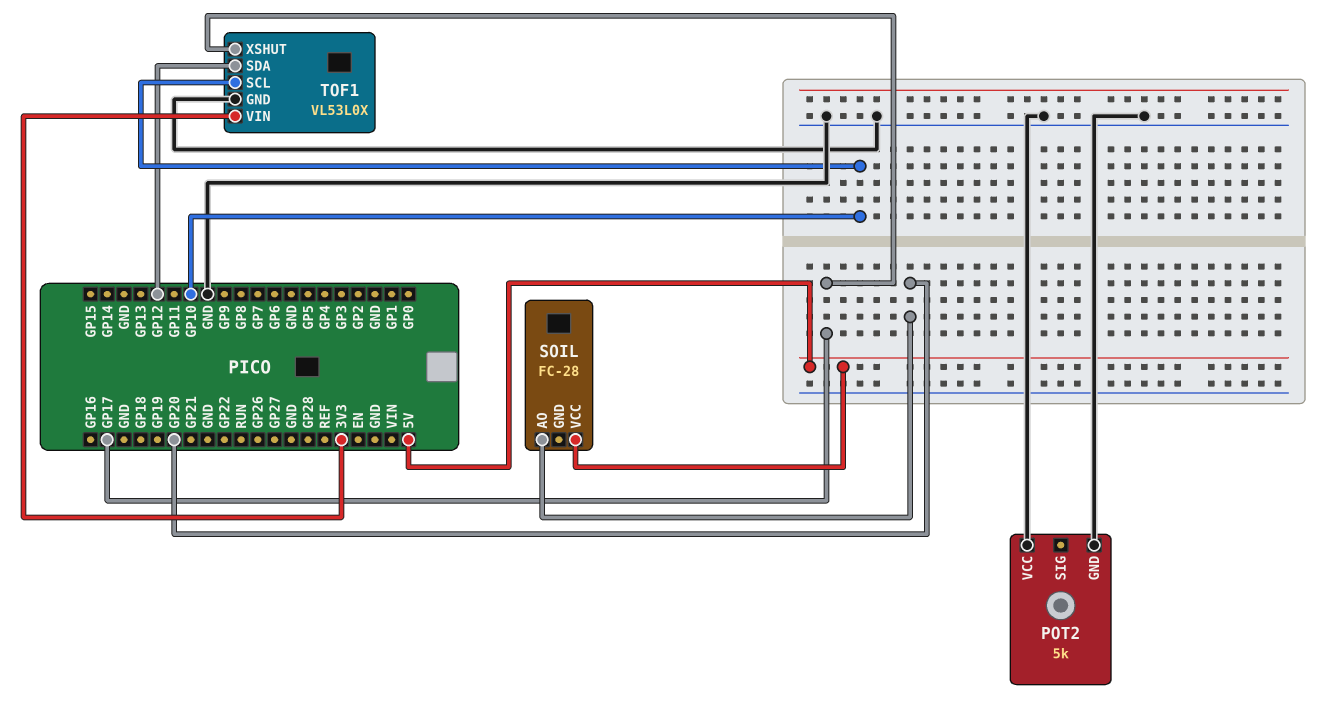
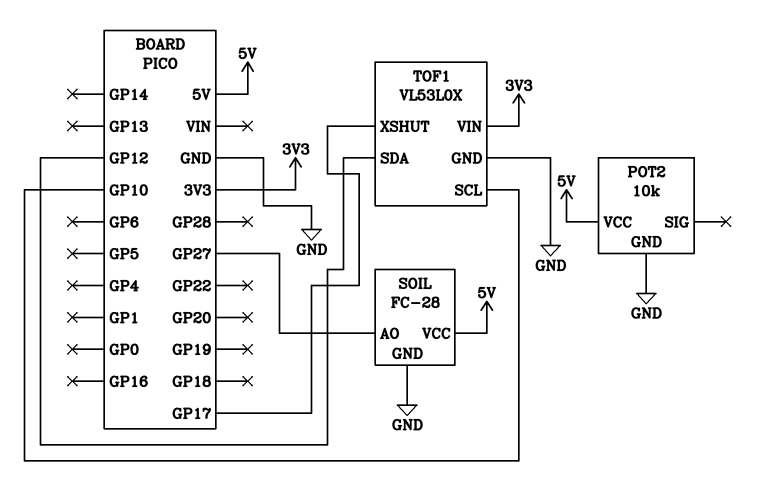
POT2: 5k -> 10k
POT2 pin VCC: GND -> 5V
SOIL pin AO: GP20 -> GP27
SOIL pin GND: none -> GND

